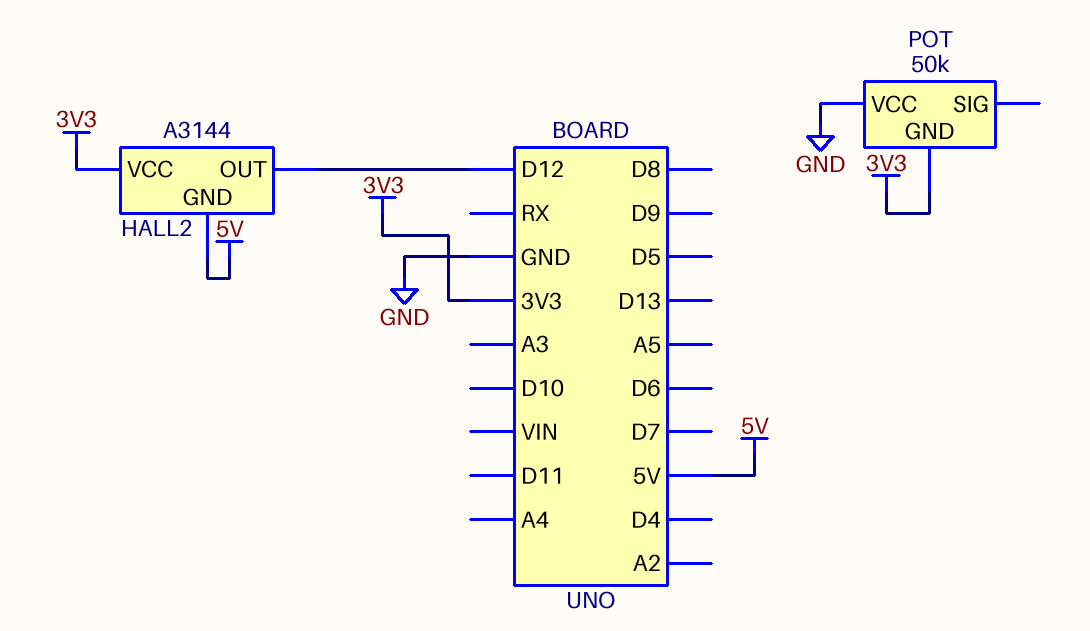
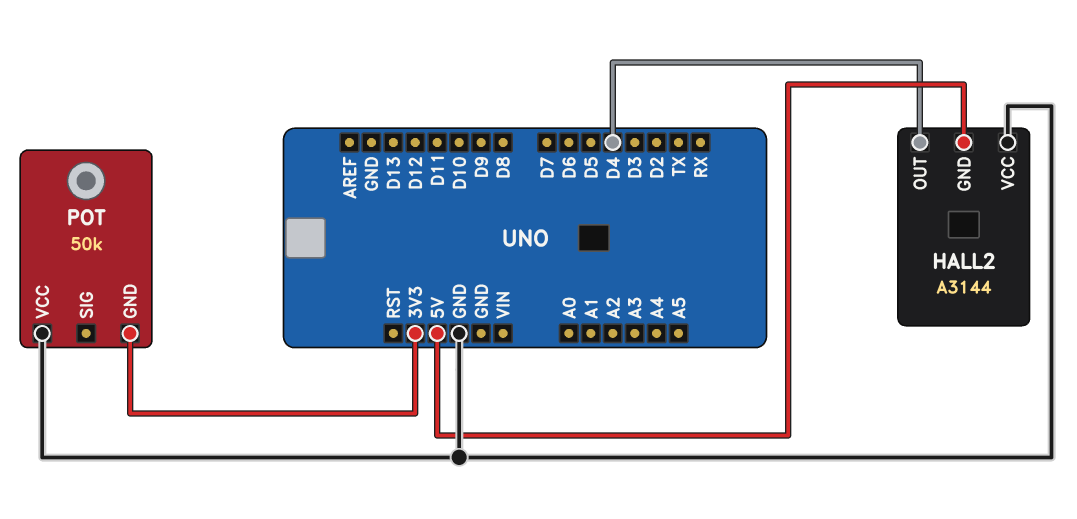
HALL2 pin OUT: D12 -> D4
HALL2 pin VCC: 3V3 -> GND

